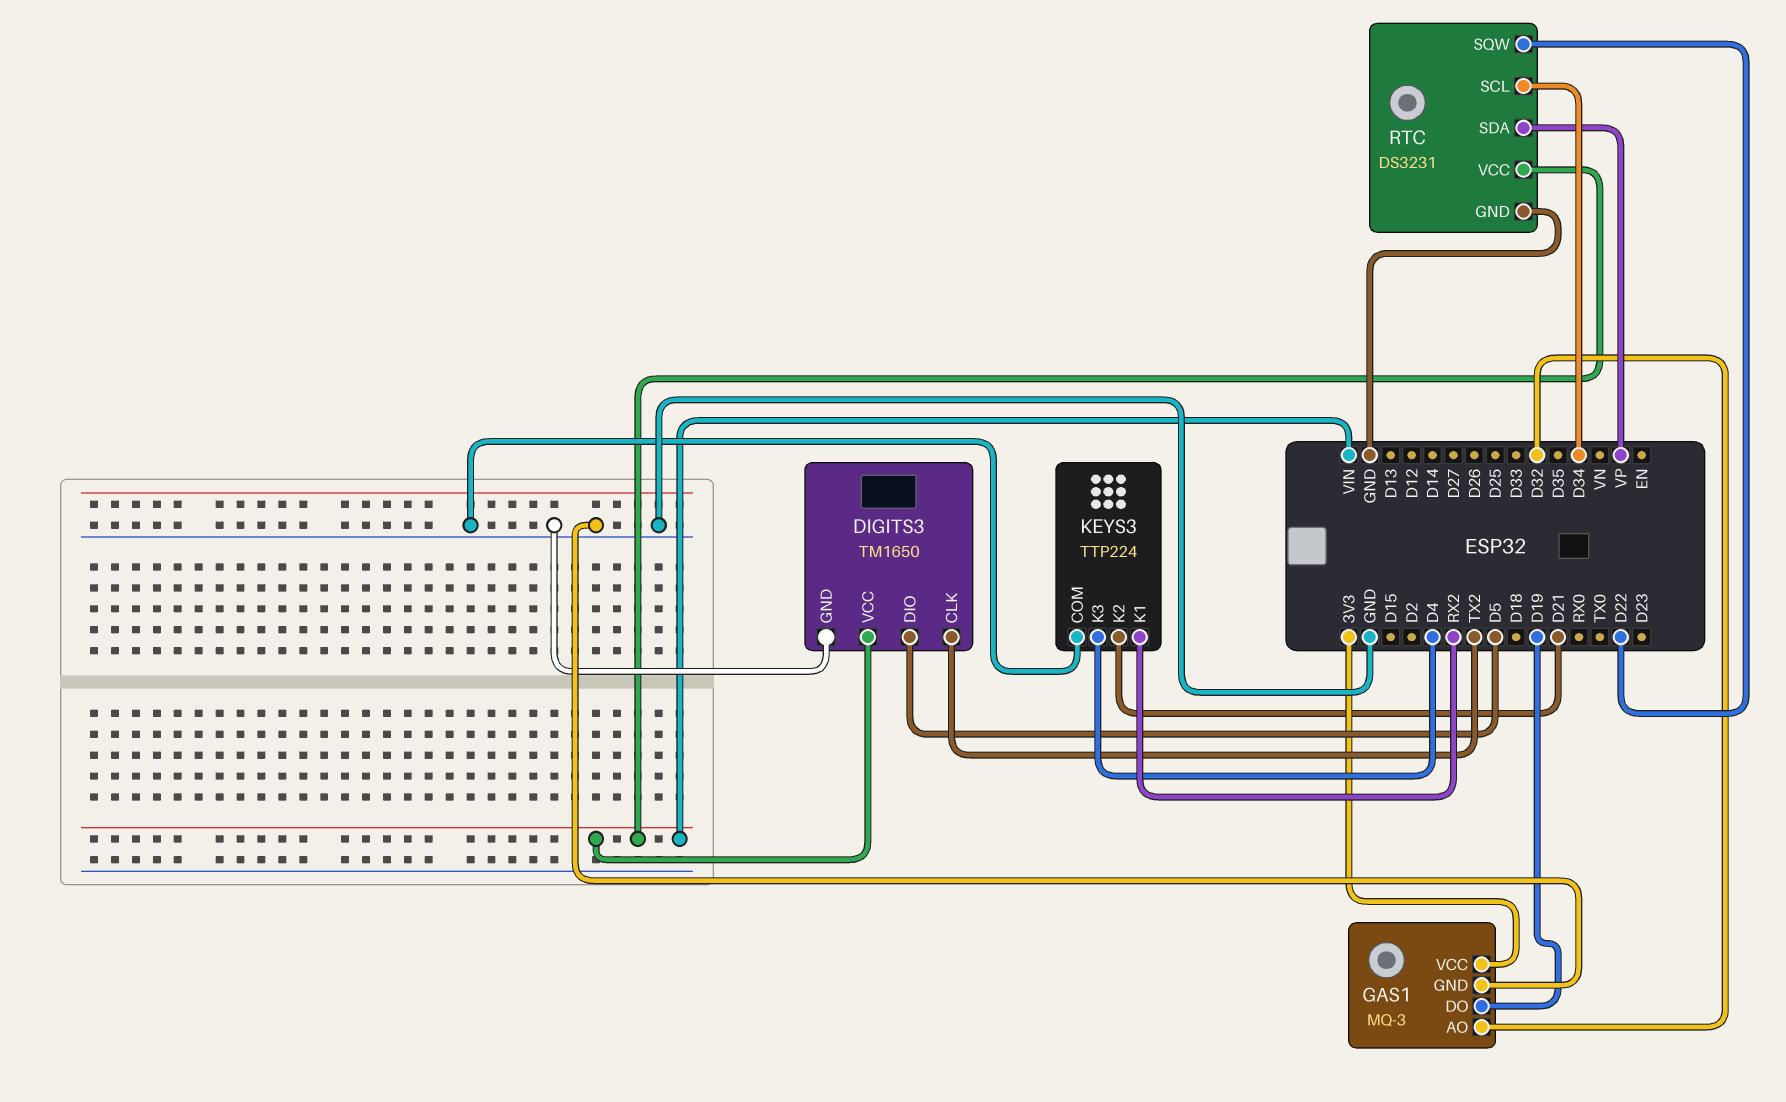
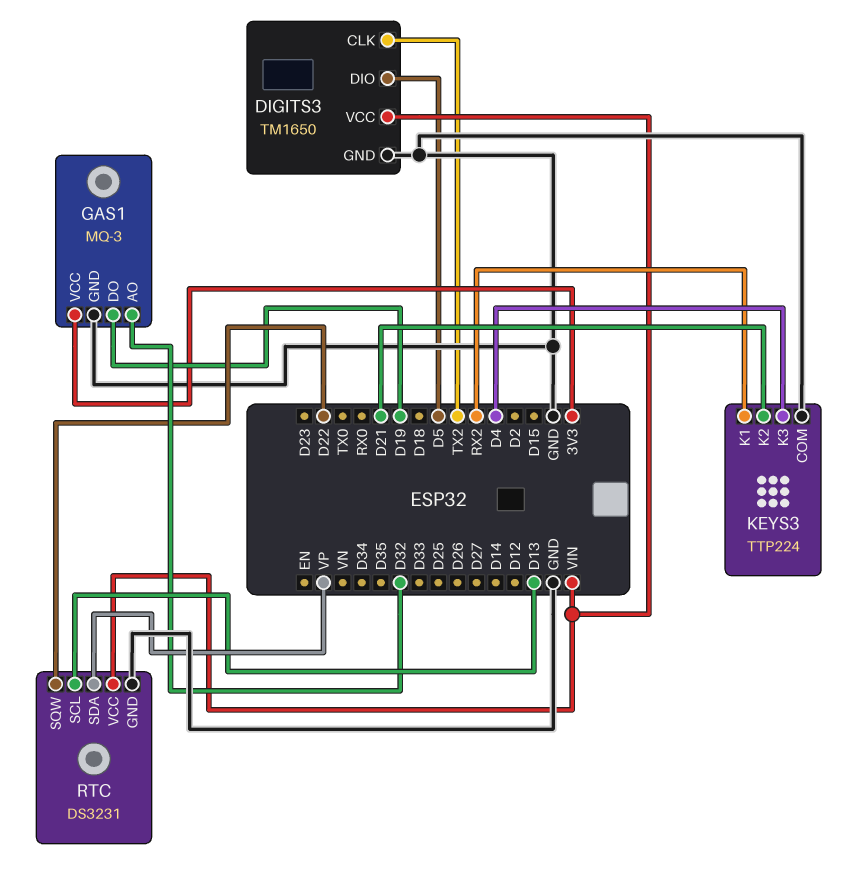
RTC pin SCL: D34 -> D13

